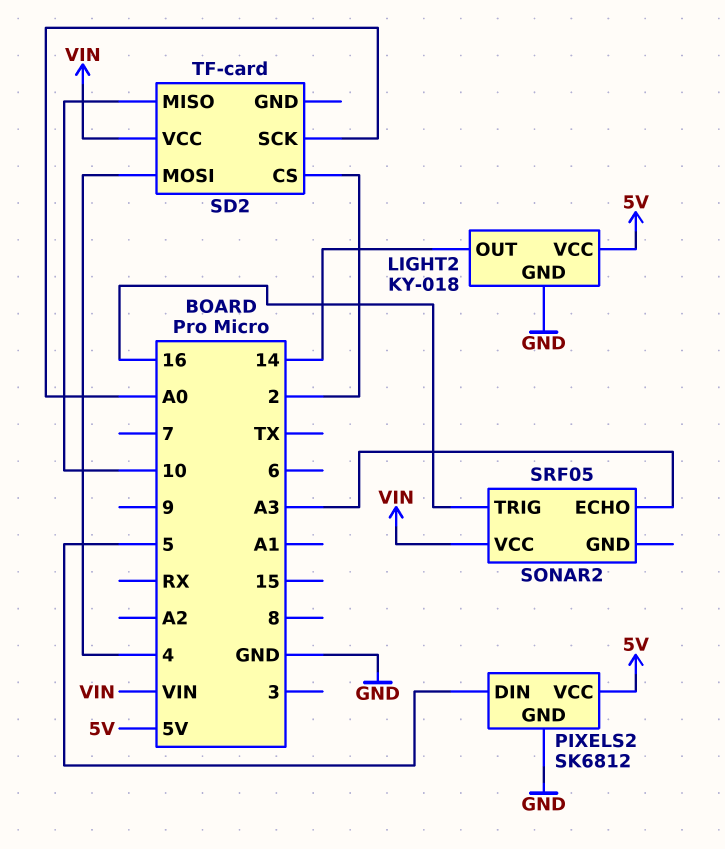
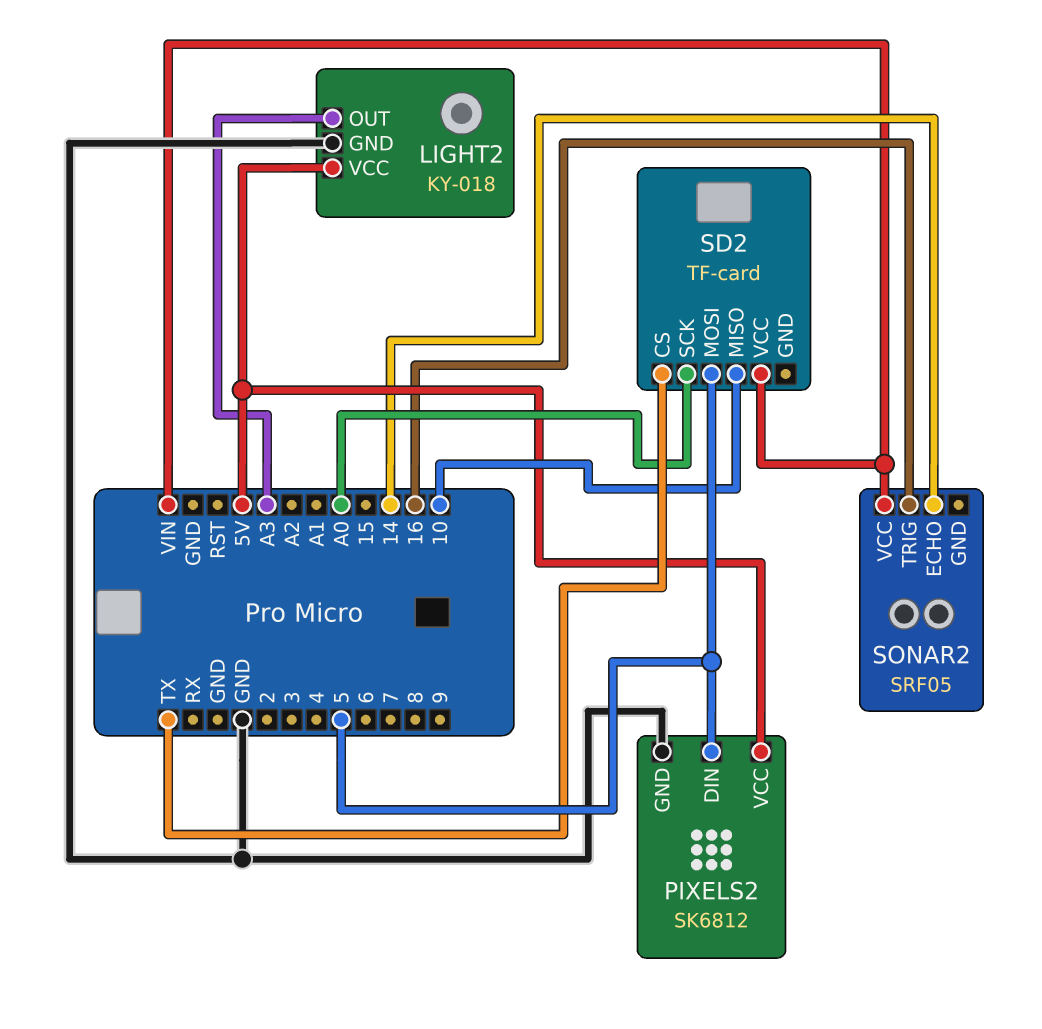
LIGHT2 pin OUT: 14 -> A3
SD2 pin CS: 2 -> TX
SD2 pin MOSI: 4 -> 5
SONAR2 pin ECHO: A3 -> 14

